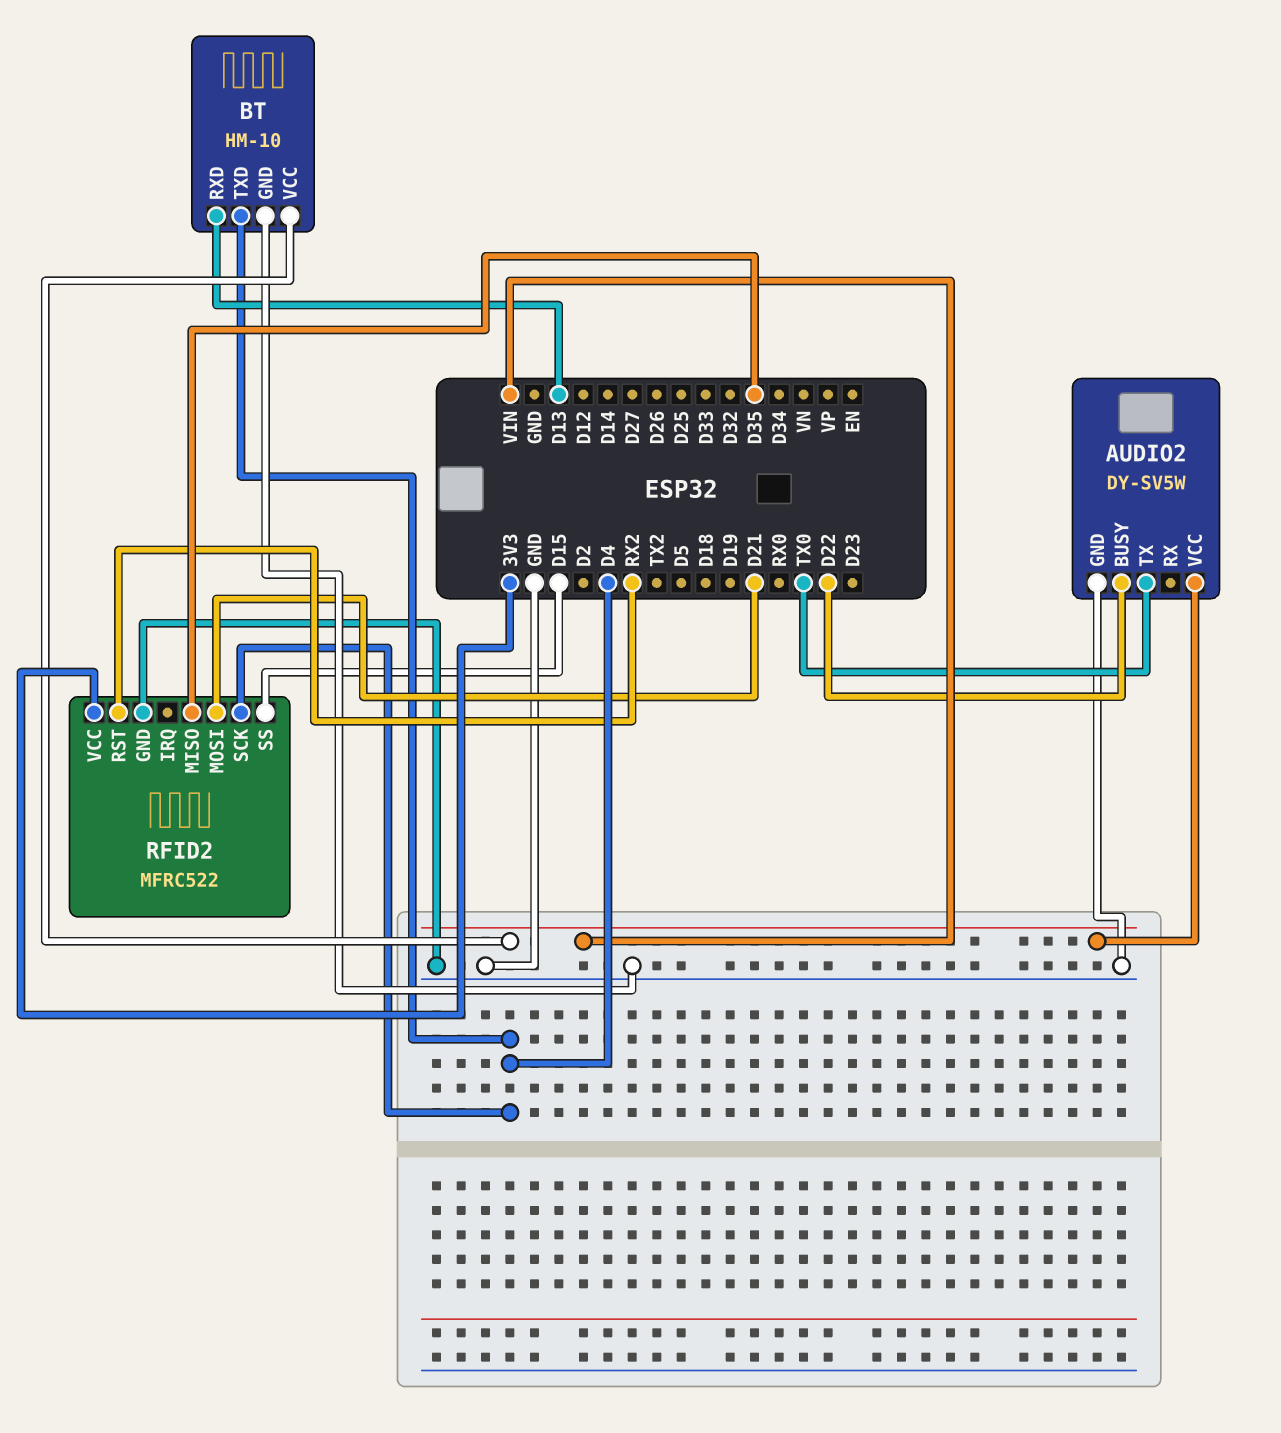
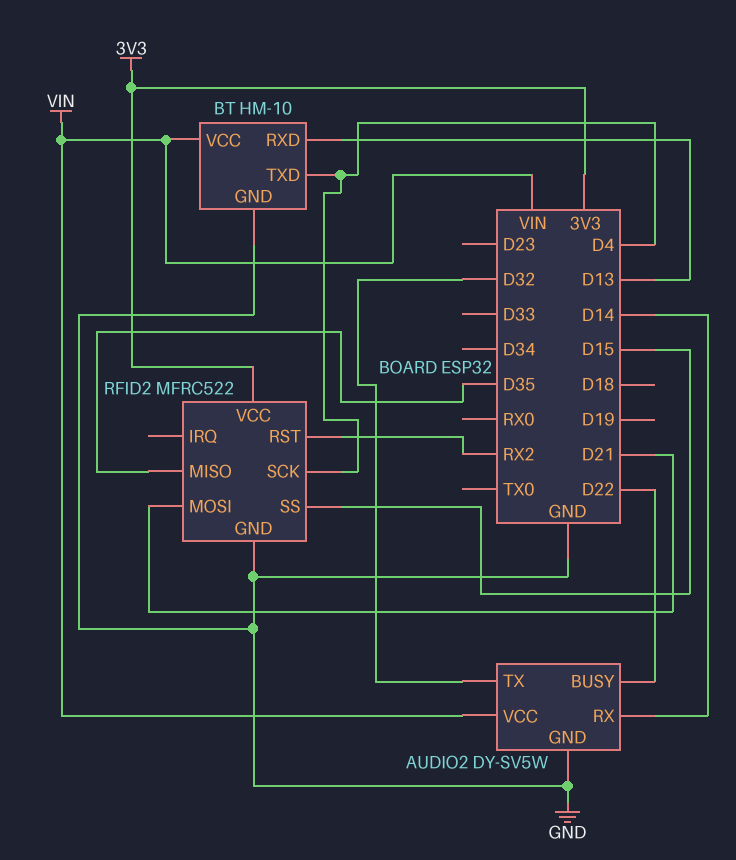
AUDIO2 pin RX: none -> D14
AUDIO2 pin TX: TX0 -> D32

